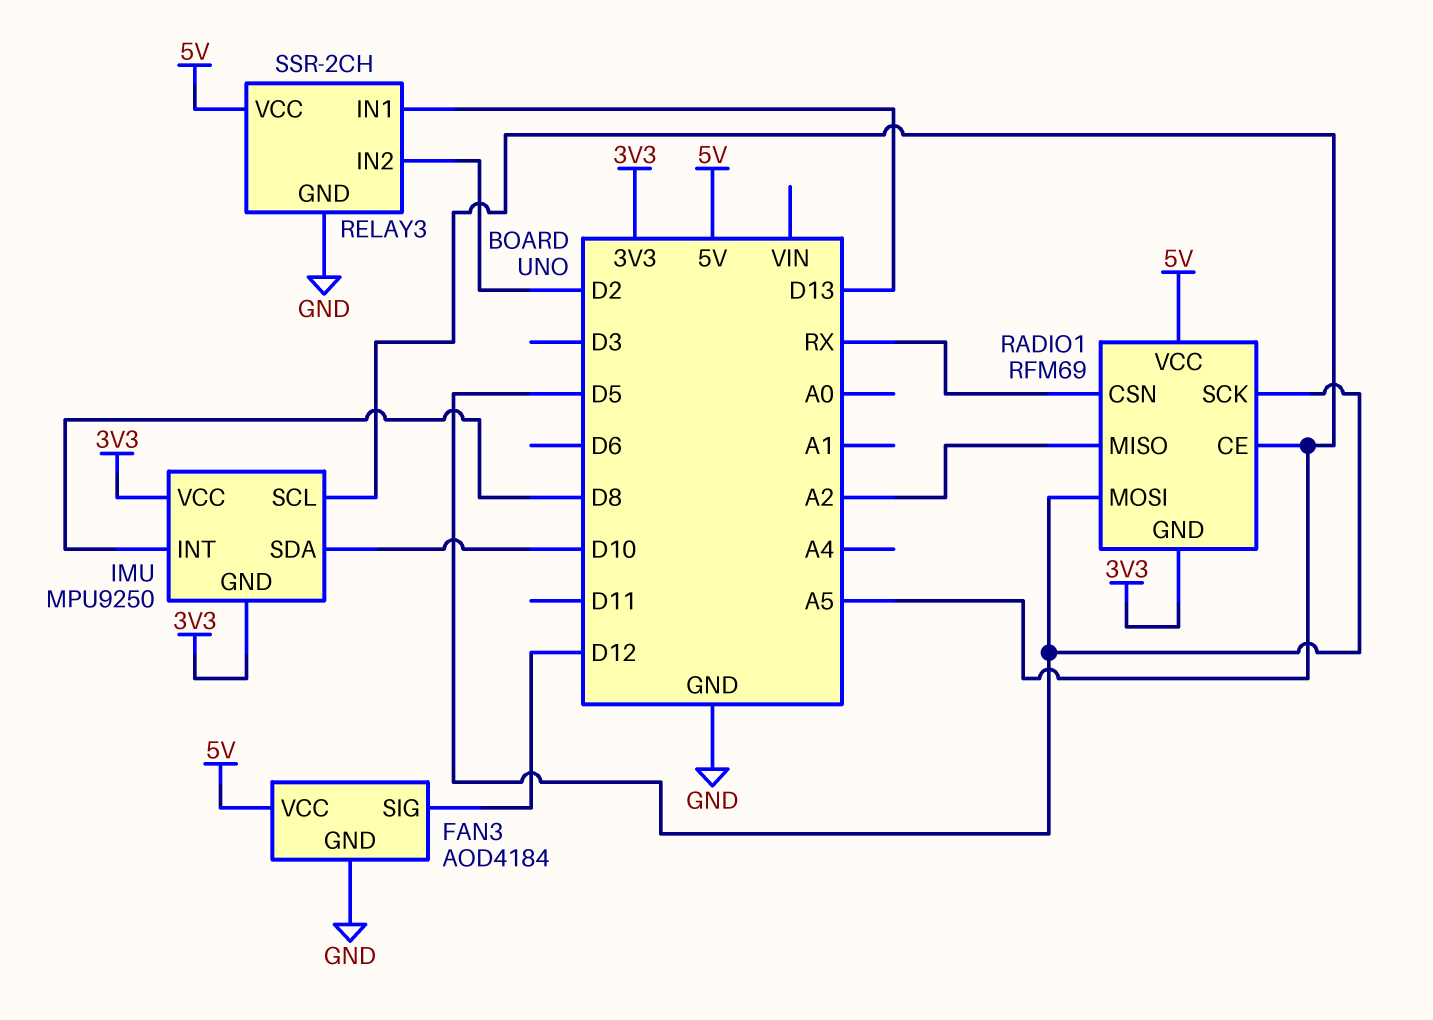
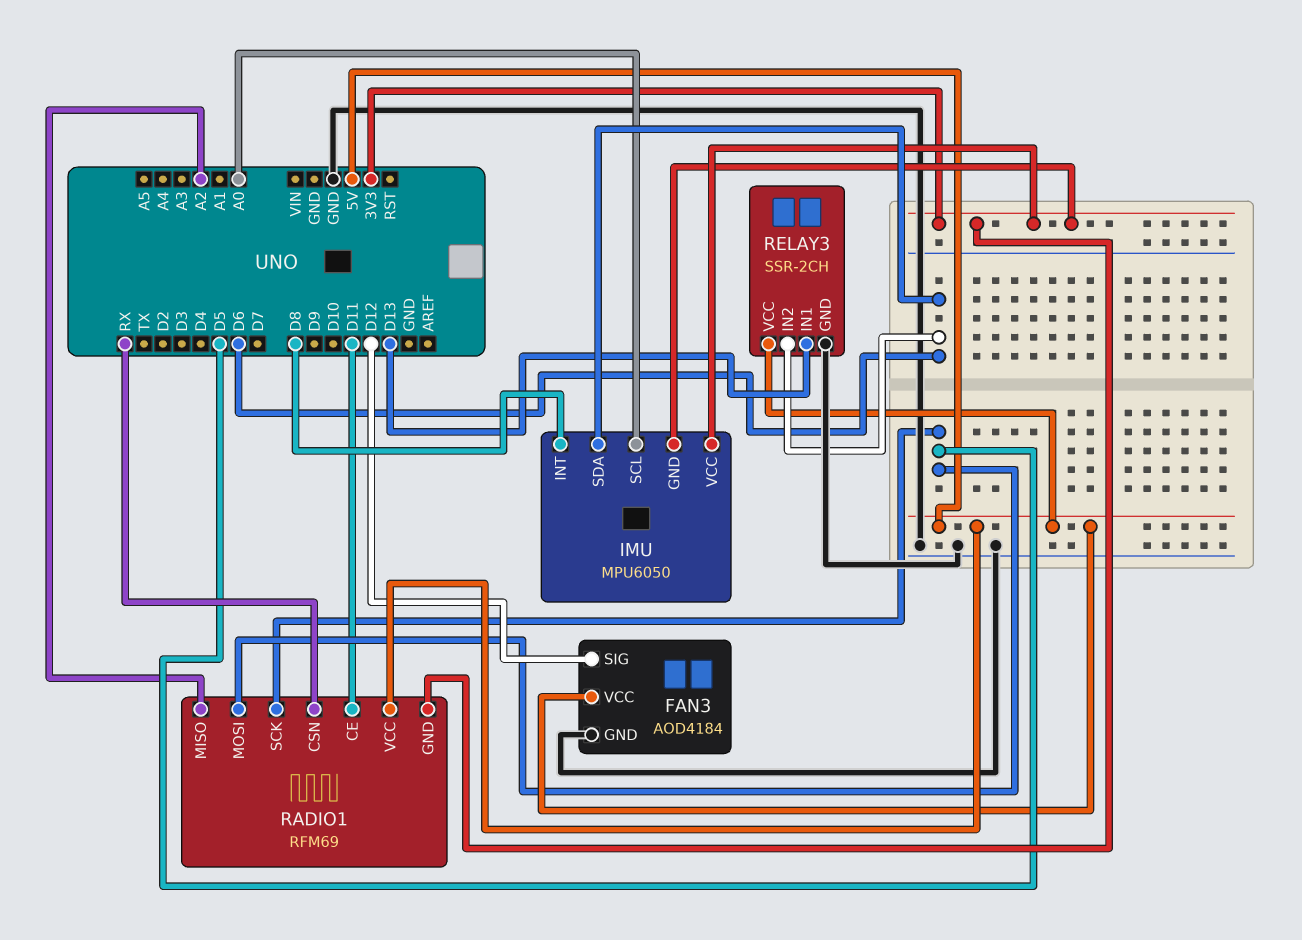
IMU: MPU9250 -> MPU6050
IMU pin SCL: A5 -> A0
IMU pin SDA: D10 -> D6
RADIO1 pin CE: A5 -> D11
RELAY3 pin IN2: D2 -> D6

